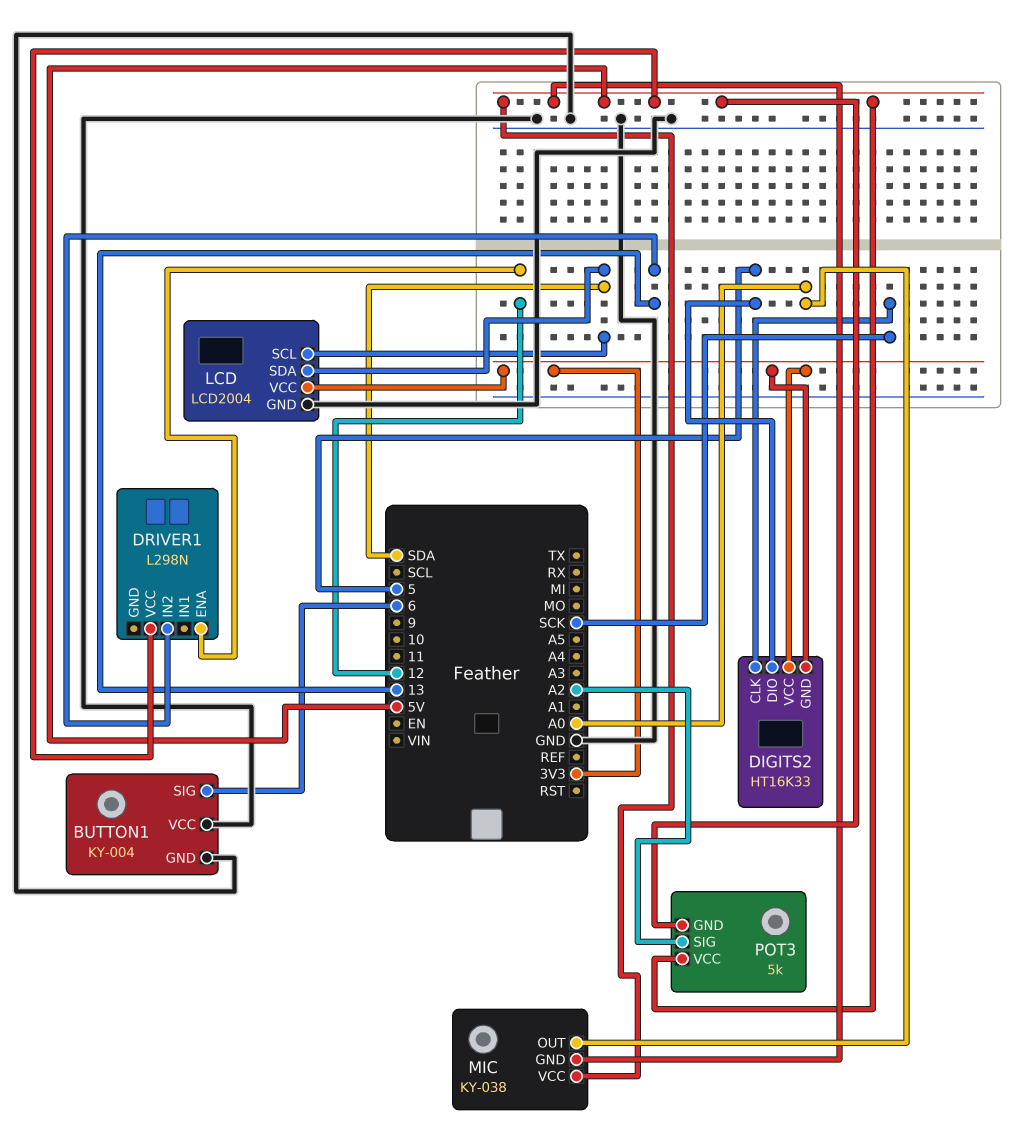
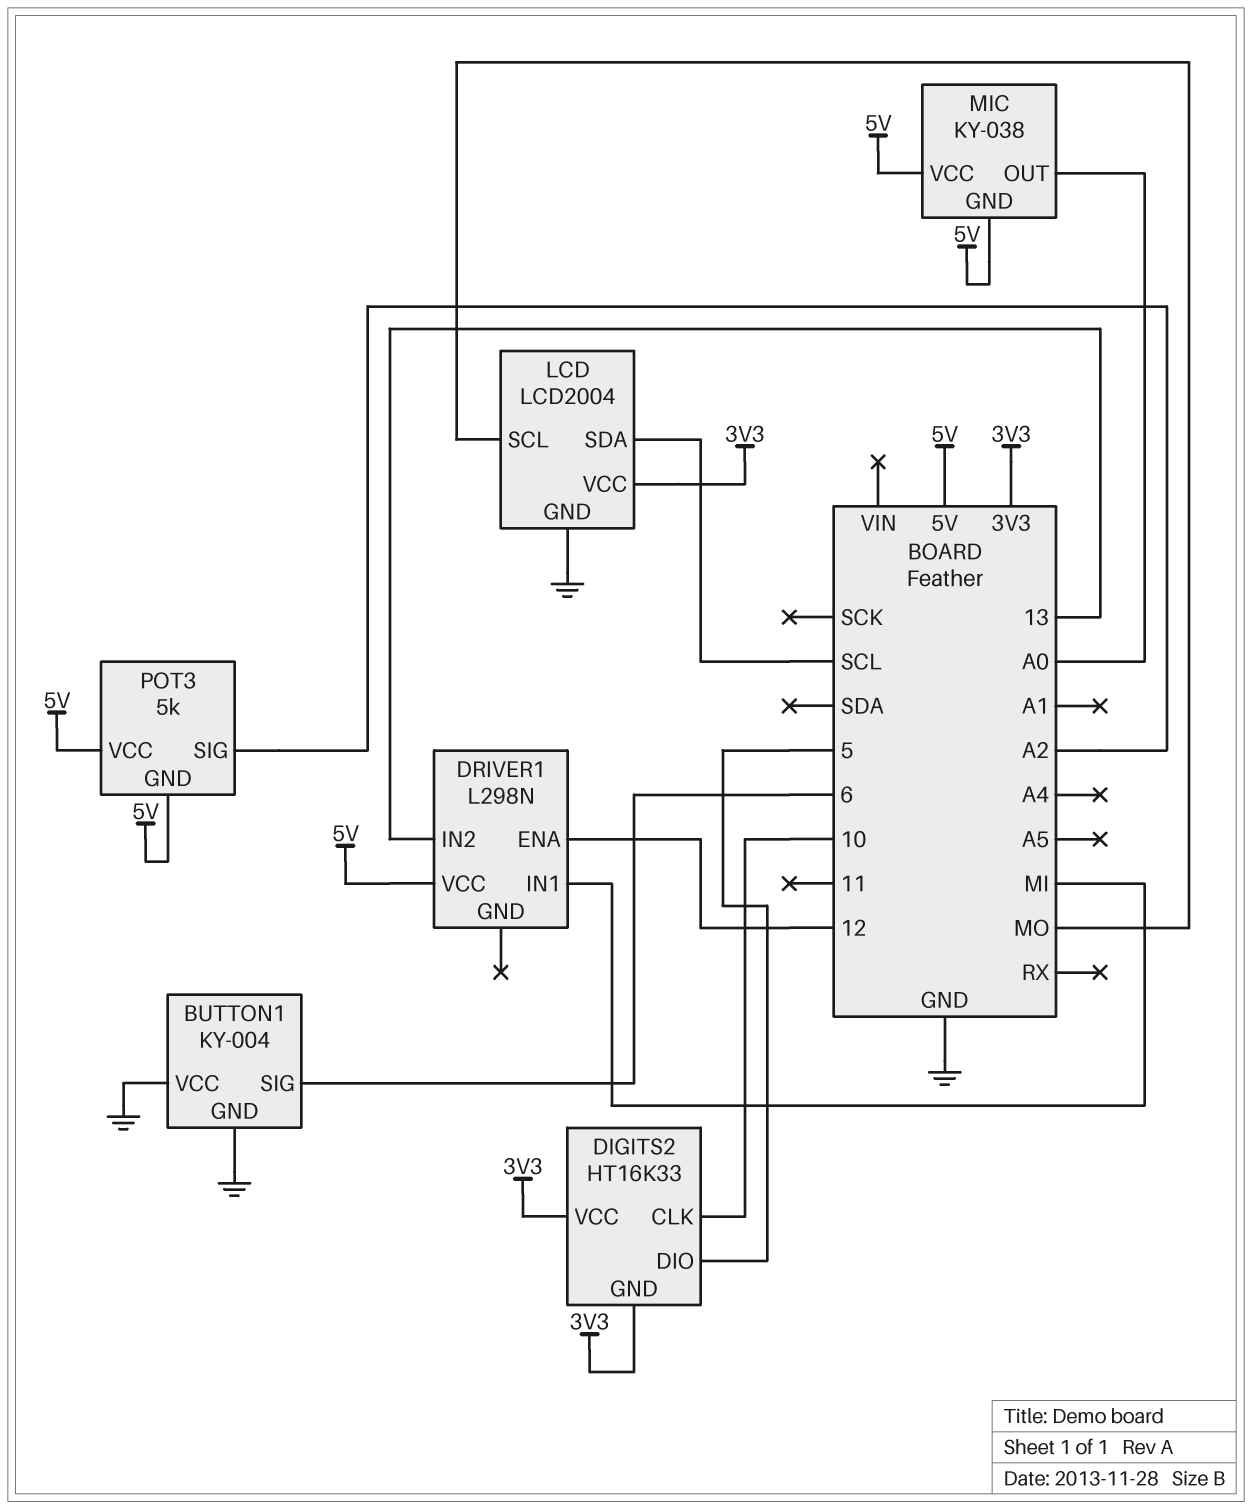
DIGITS2 pin CLK: SCK -> 10
DRIVER1 pin IN1: none -> MI
LCD pin SCL: SDA -> MO
LCD pin SDA: SDA -> SCL

